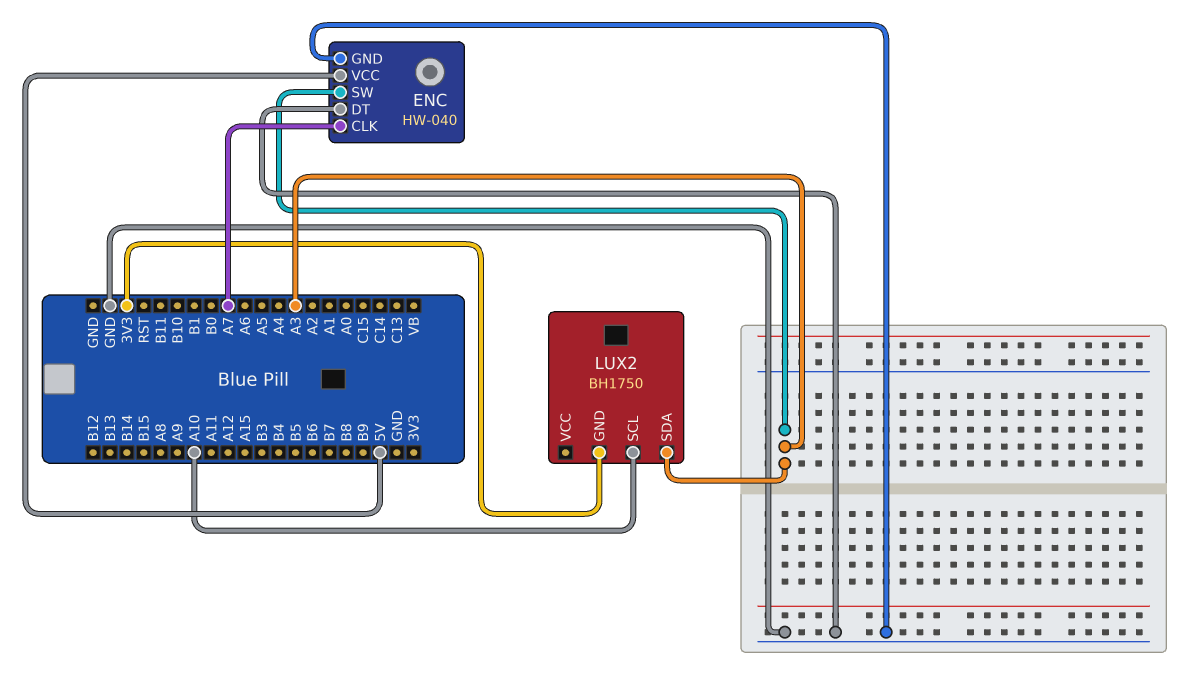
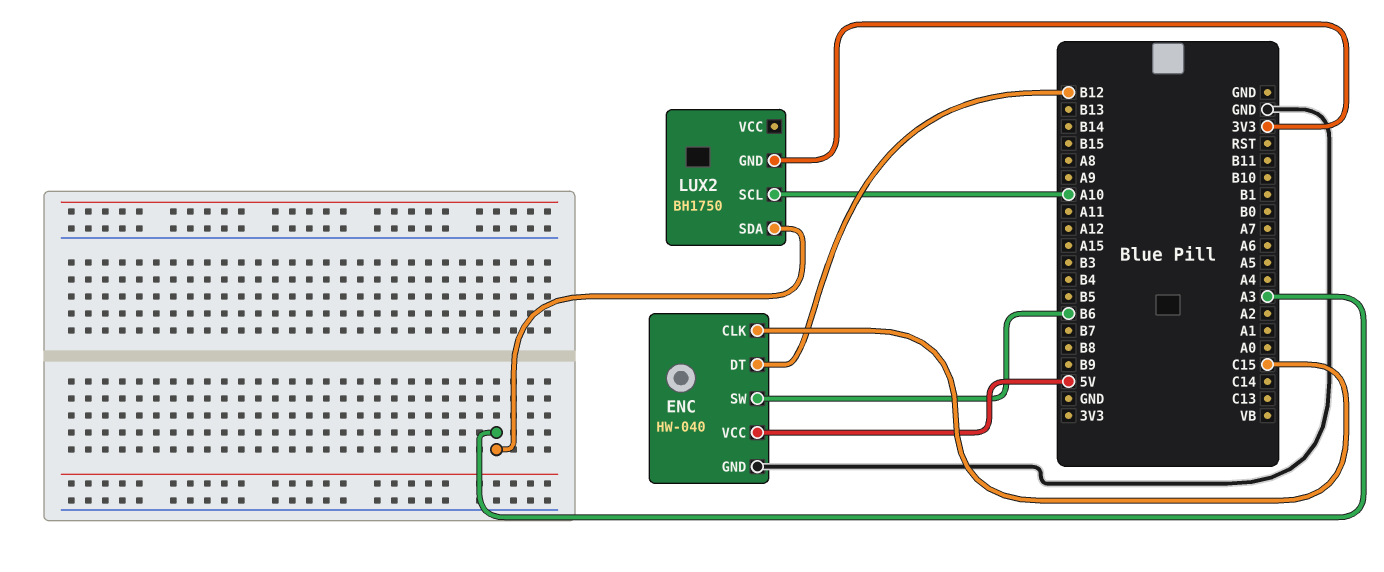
ENC pin CLK: A7 -> C15
ENC pin DT: GND -> B12
ENC pin SW: A3 -> B6

